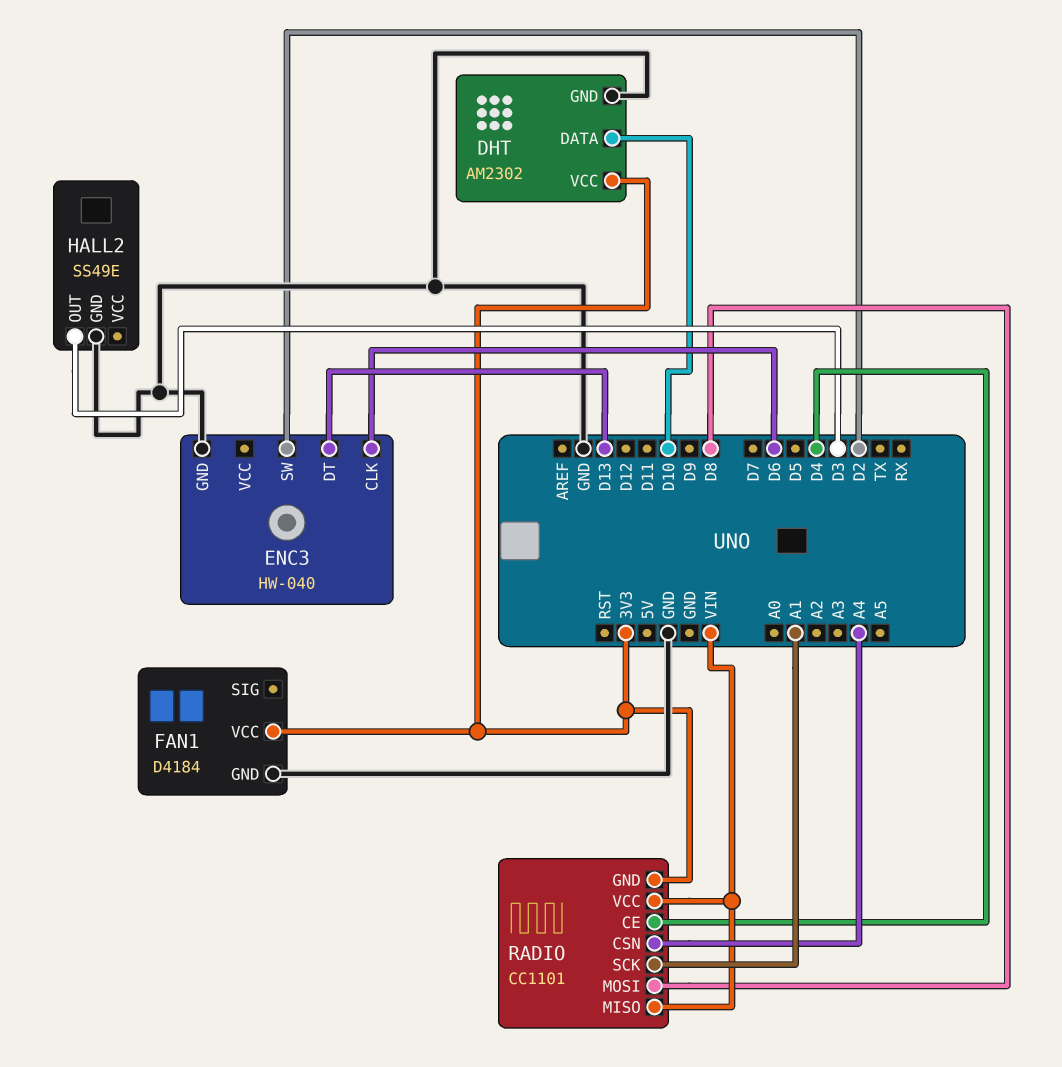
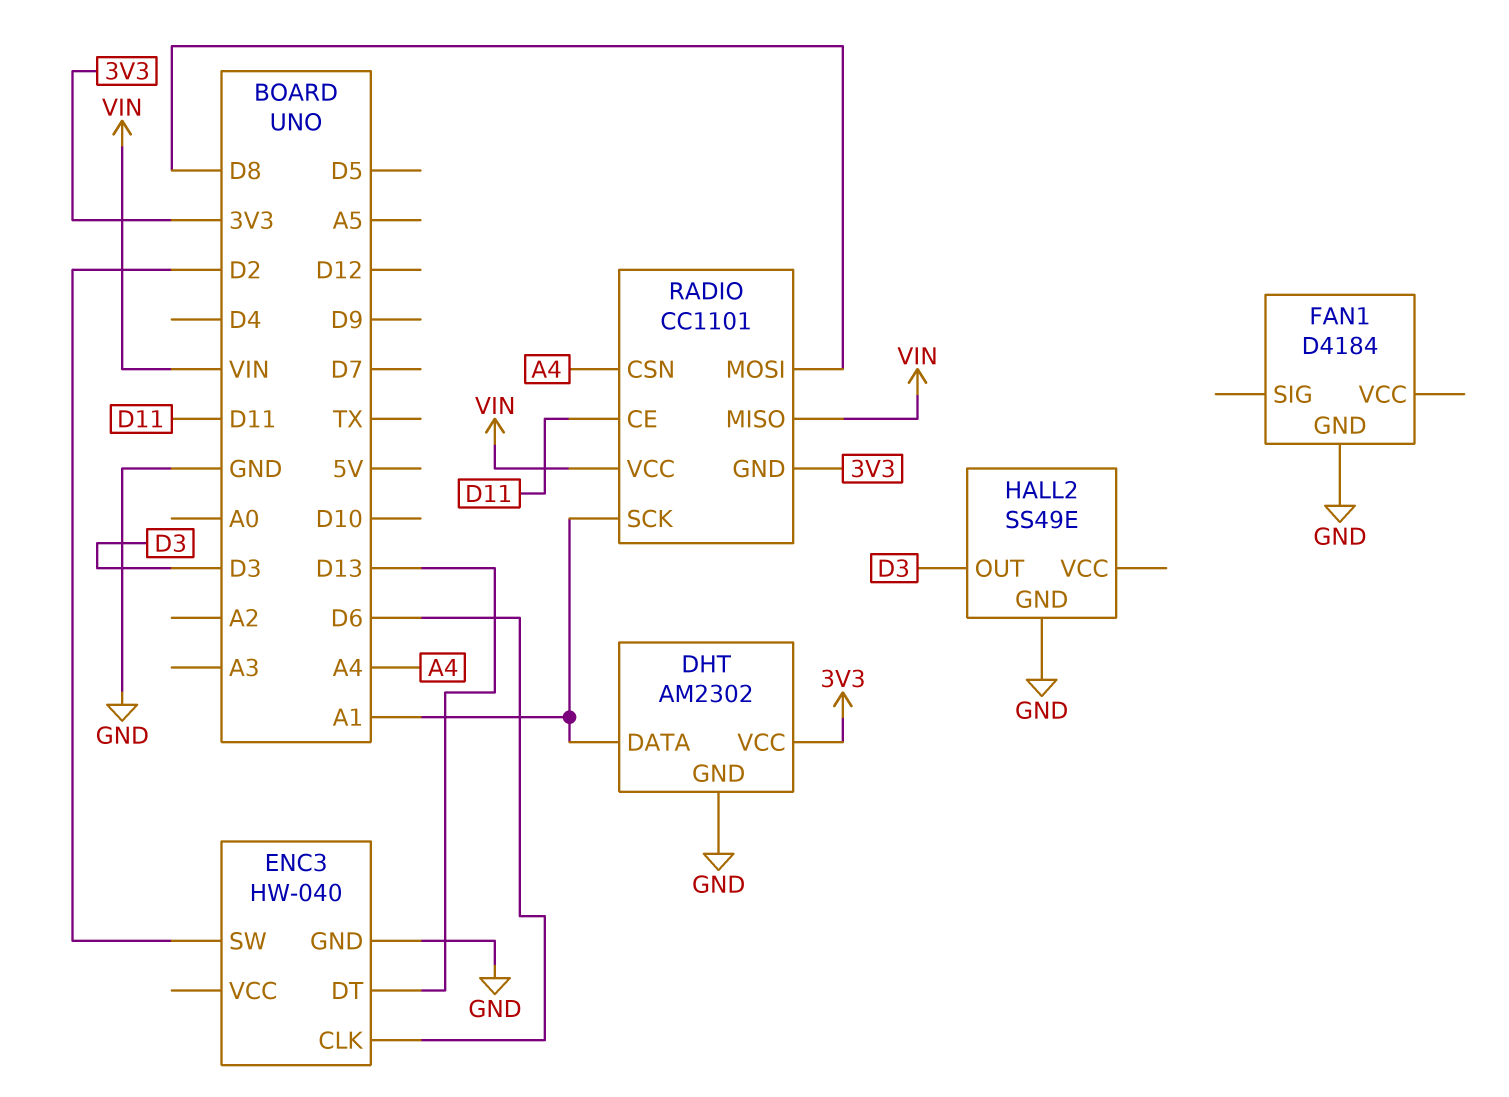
DHT pin DATA: D10 -> A1
FAN1 pin VCC: 3V3 -> none
RADIO pin CE: D4 -> D11

